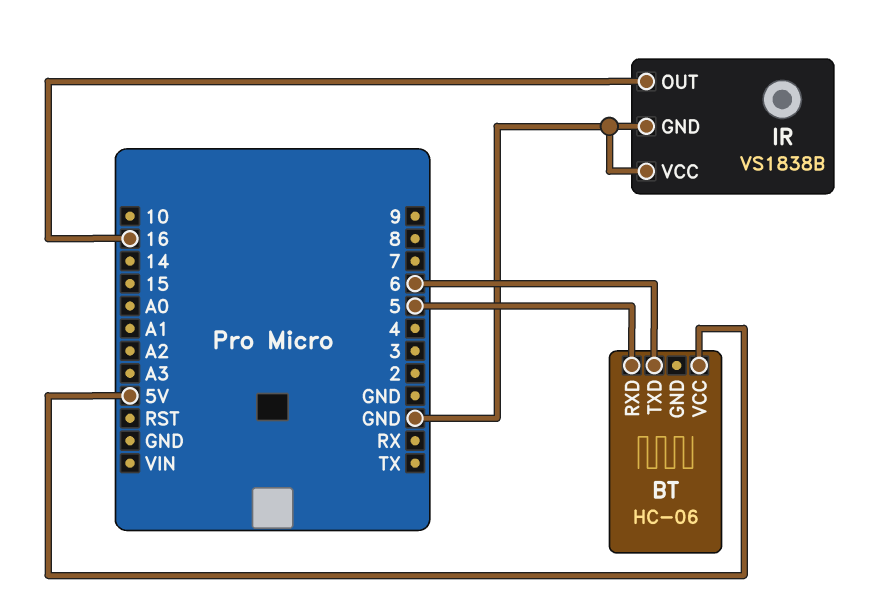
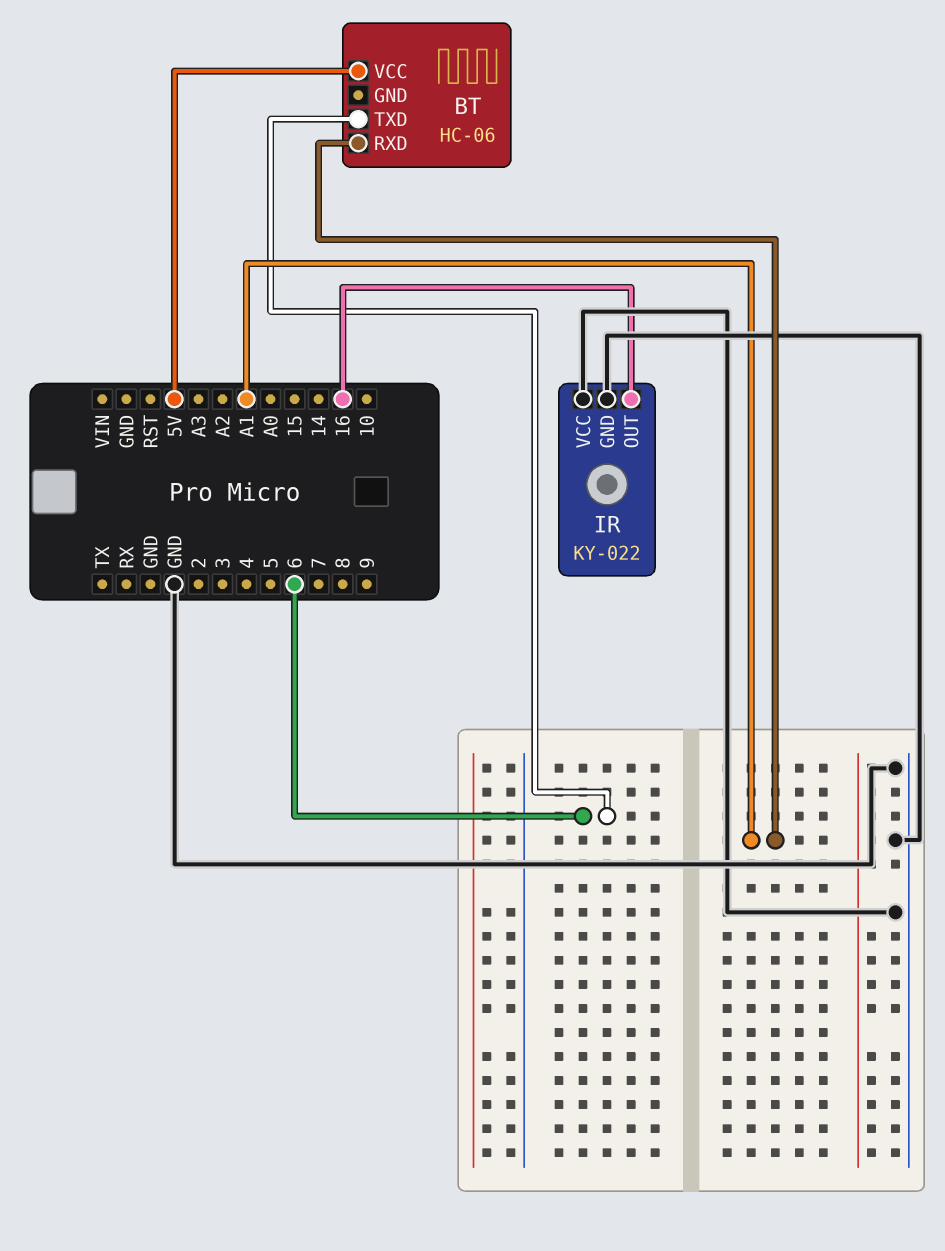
BT pin RXD: 5 -> A1
IR: VS1838B -> KY-022

